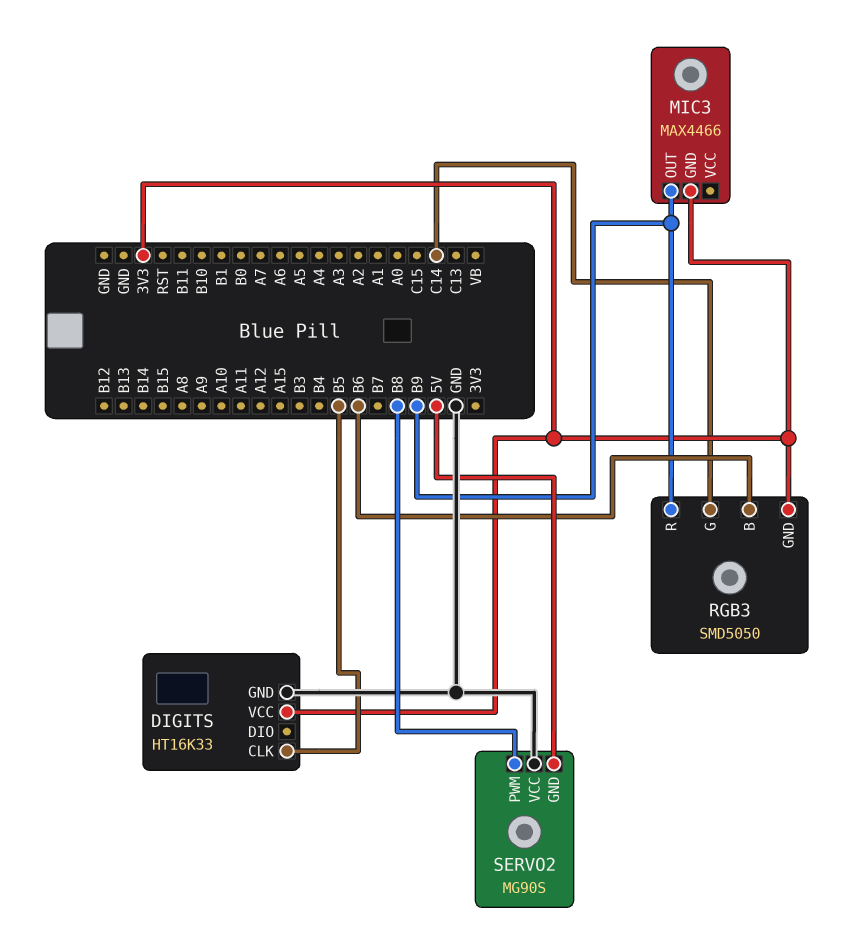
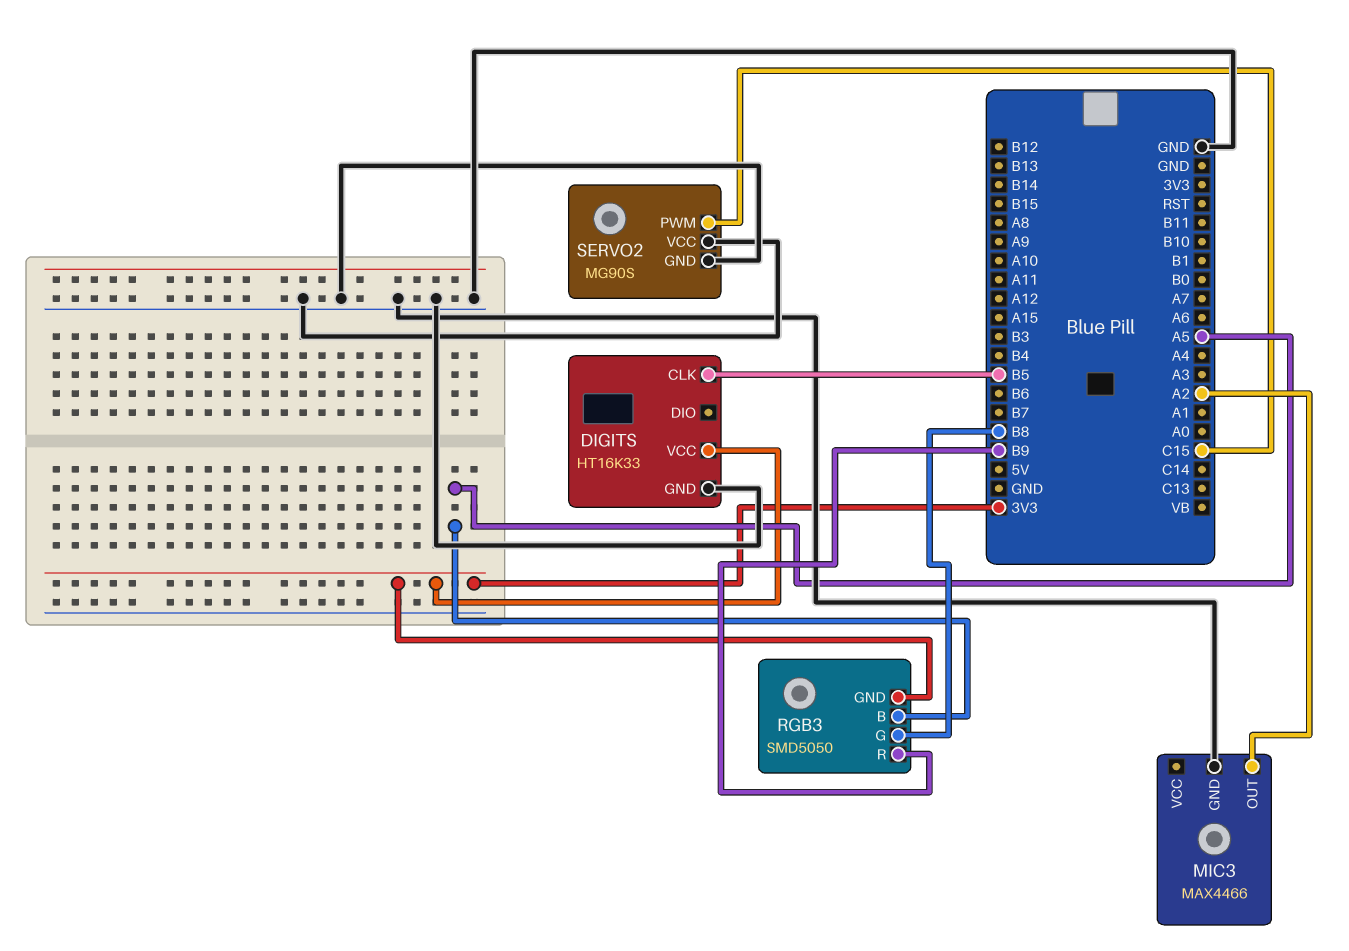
MIC3 pin GND: 3V3 -> GND
MIC3 pin OUT: B9 -> A2
RGB3 pin B: B6 -> A5
RGB3 pin G: C14 -> B8
SERVO2 pin GND: 5V -> GND
SERVO2 pin PWM: B8 -> C15

